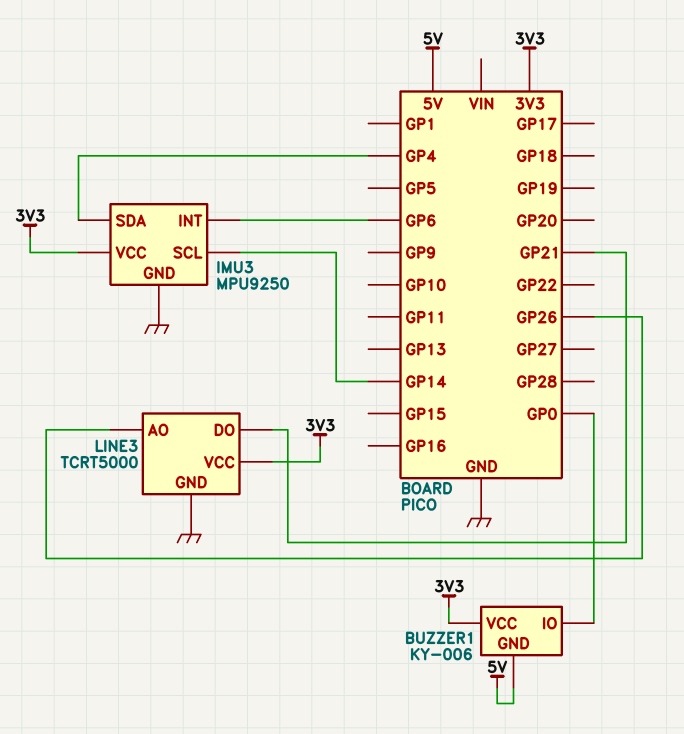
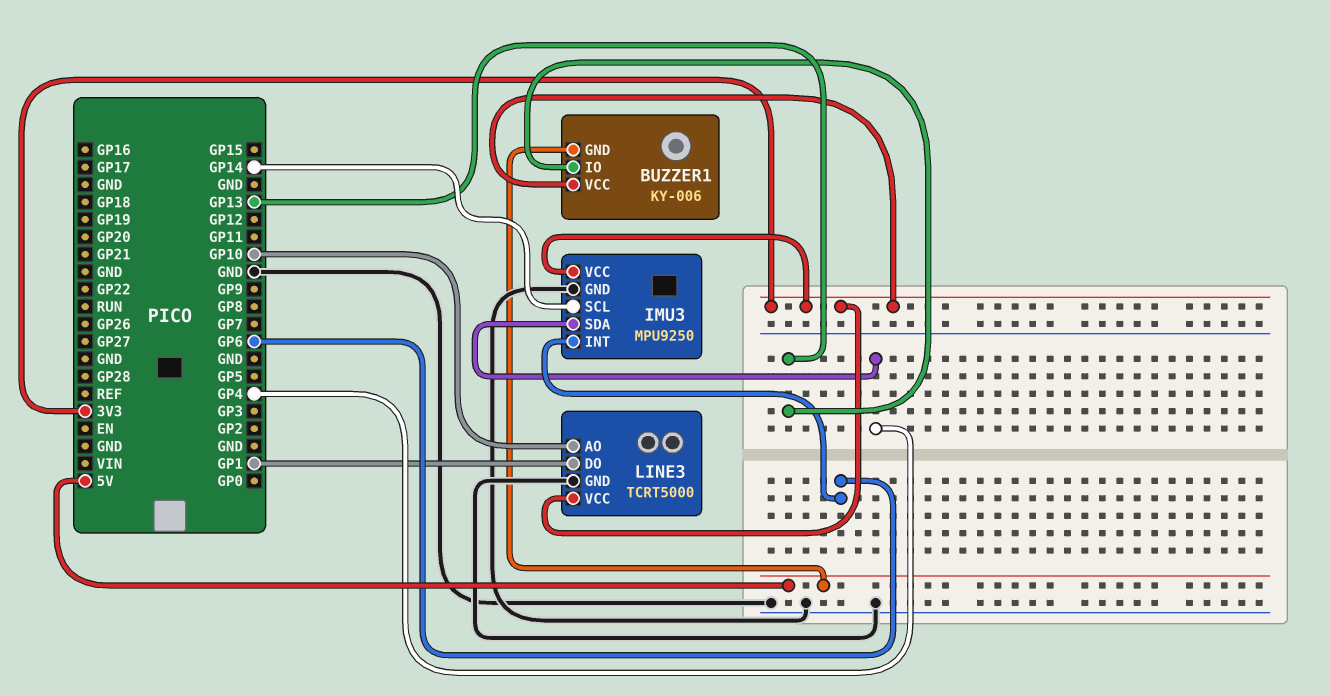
BUZZER1 pin IO: GP0 -> GP13
LINE3 pin AO: GP26 -> GP10
LINE3 pin DO: GP21 -> GP1

